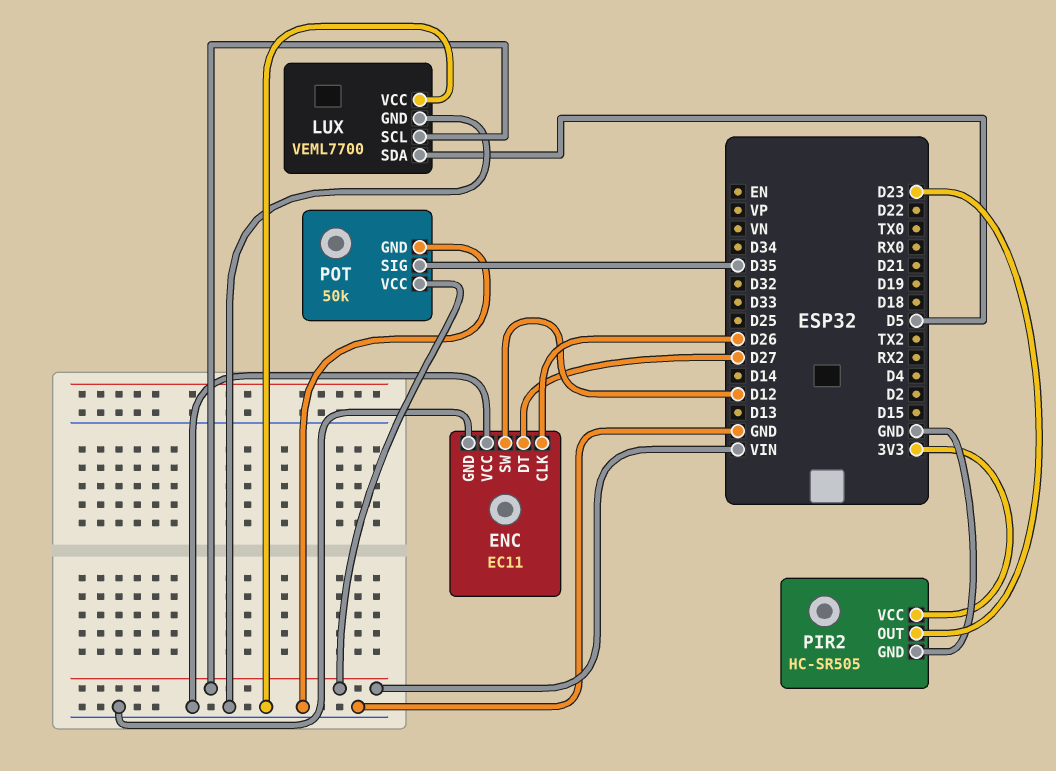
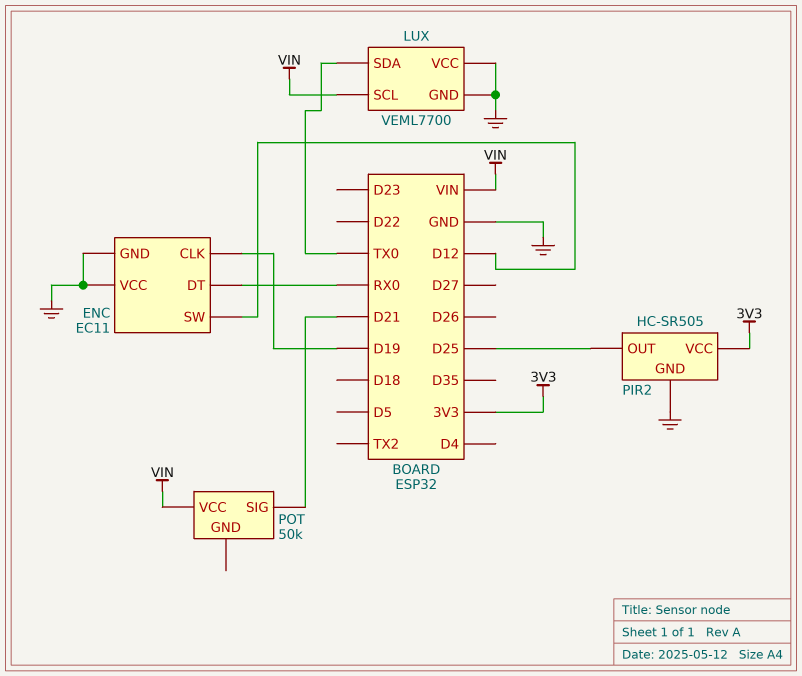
ENC pin CLK: D26 -> D19
ENC pin DT: D27 -> RX0
LUX pin SDA: D5 -> TX0
PIR2 pin OUT: D23 -> D25
POT pin GND: GND -> none
POT pin SIG: D35 -> D21

